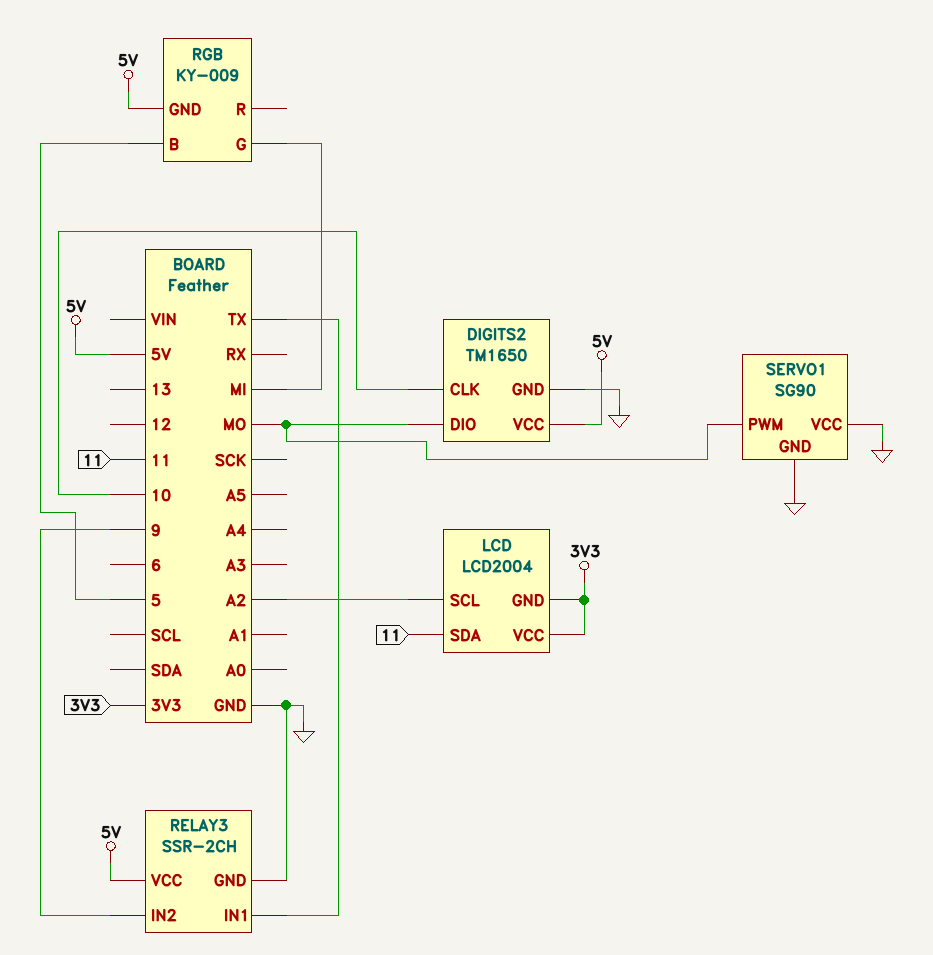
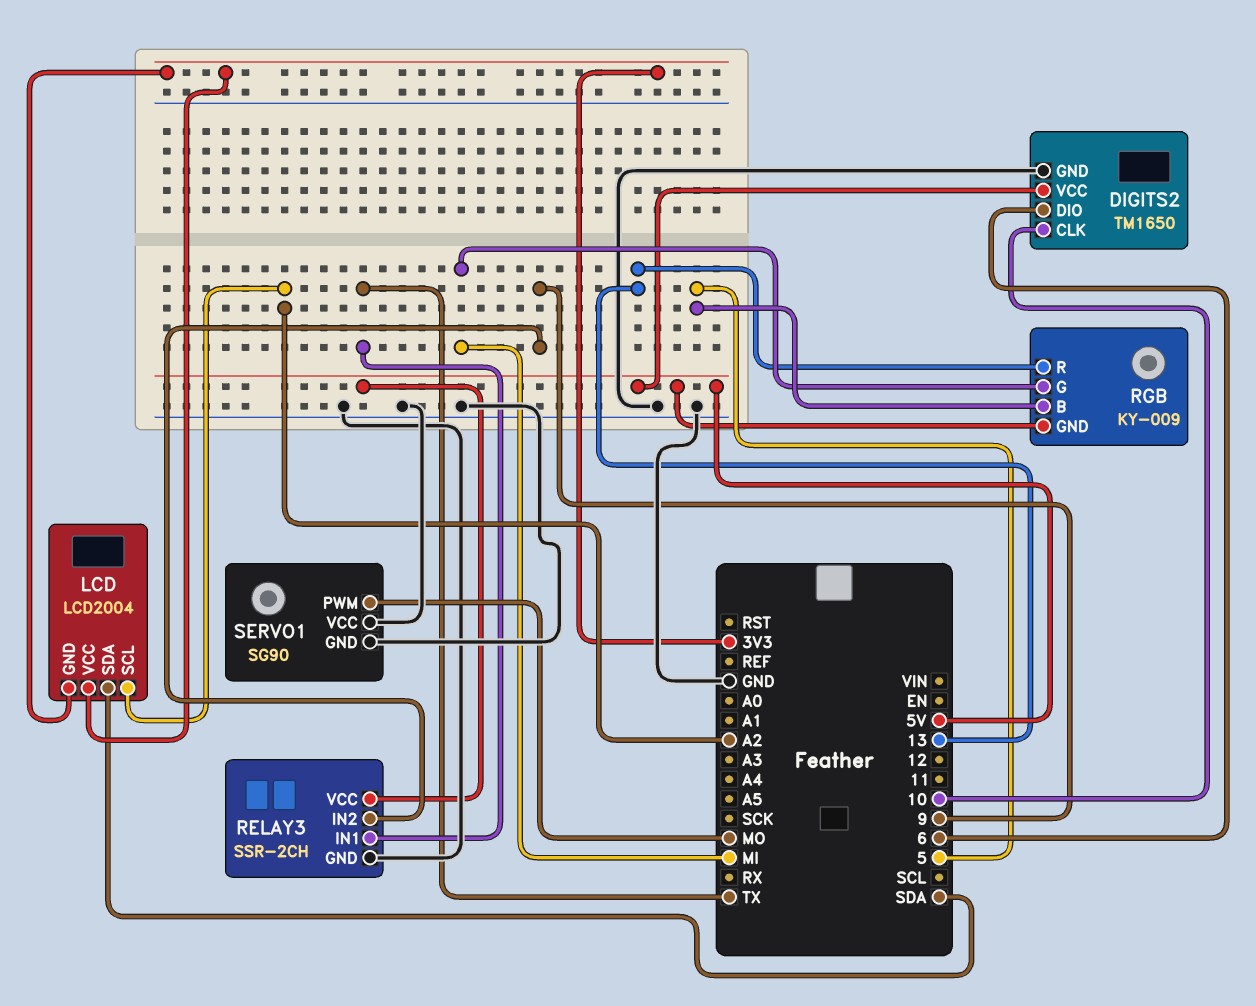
DIGITS2 pin DIO: MO -> 6
LCD pin SDA: 11 -> SDA
RGB pin R: none -> 13

